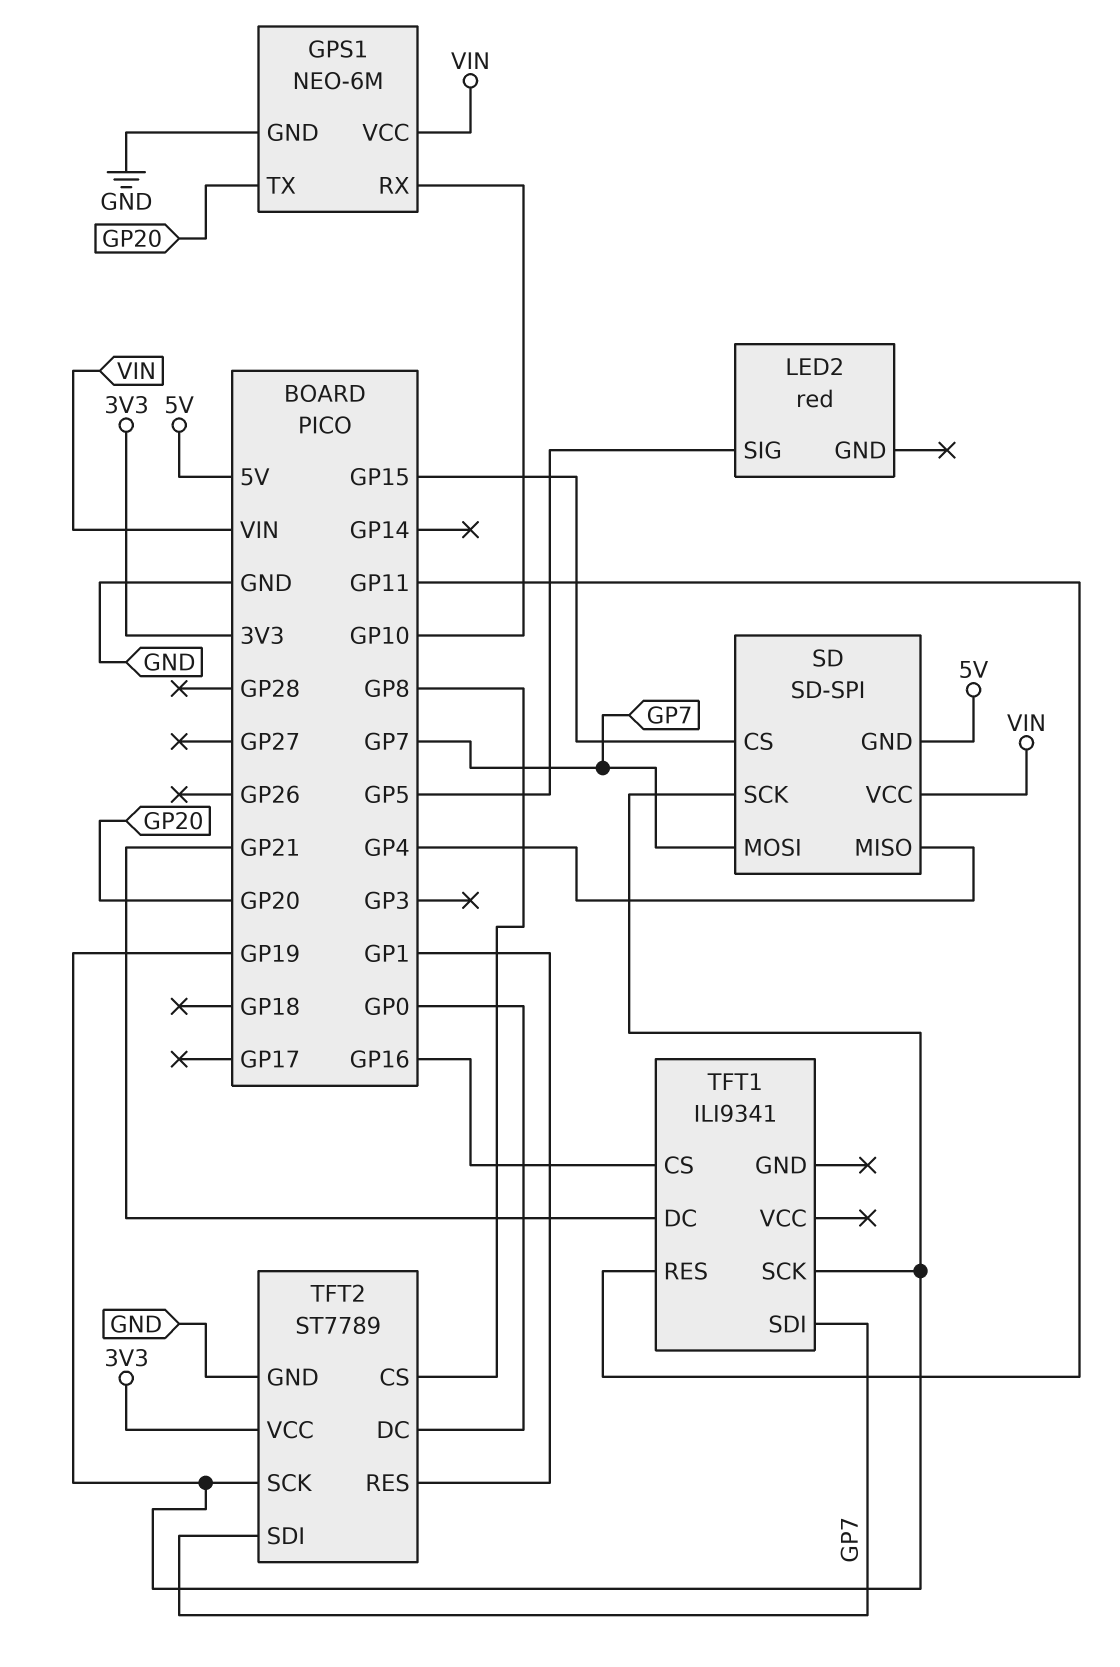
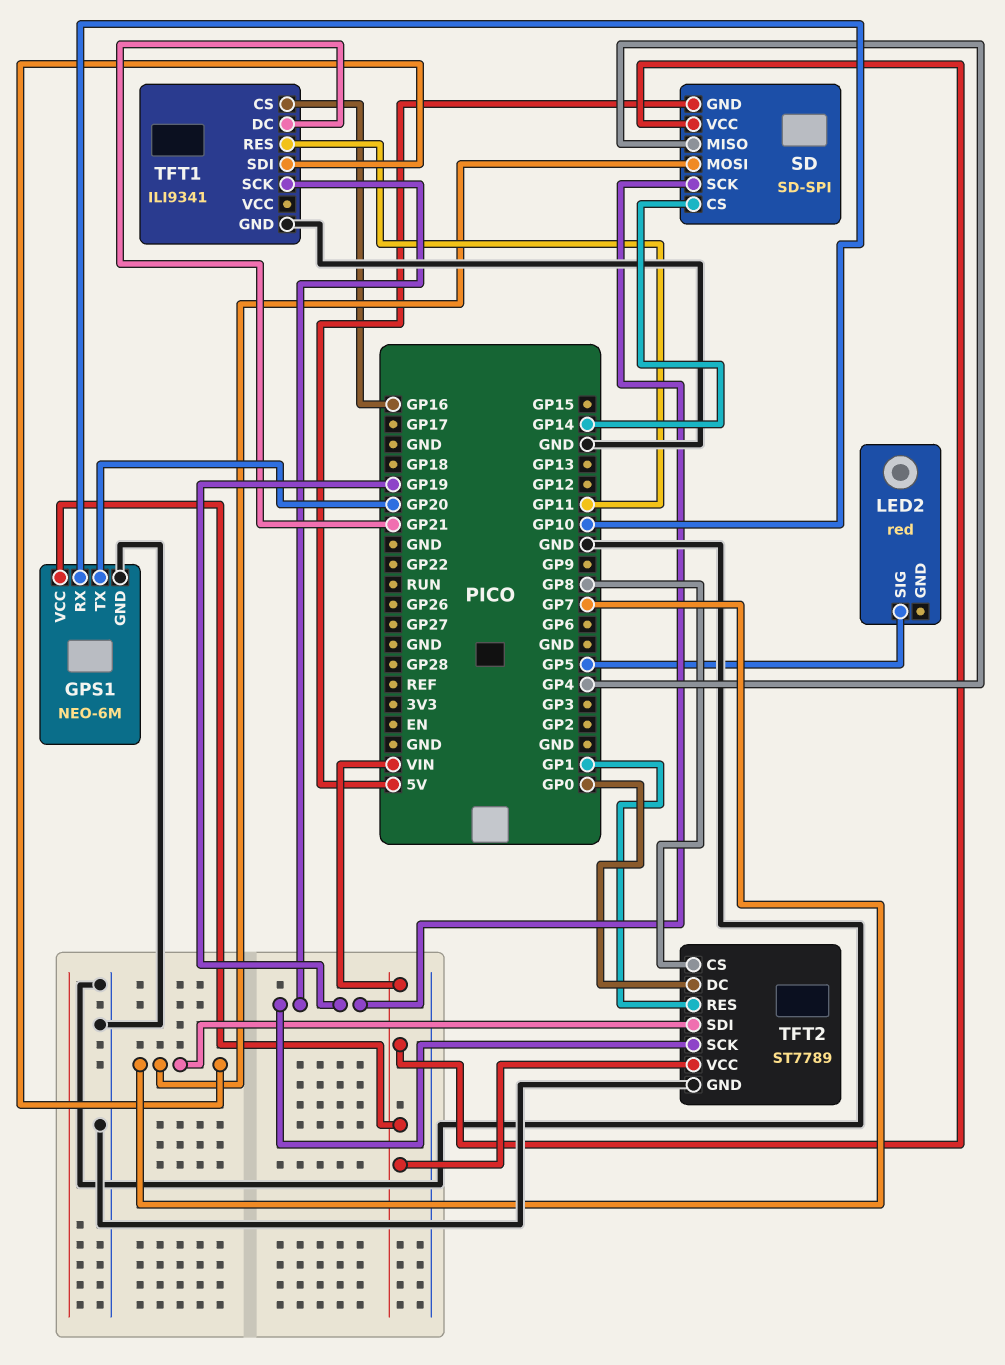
SD pin CS: GP15 -> GP14
TFT1 pin GND: none -> GND
TFT2 pin VCC: 3V3 -> VIN

